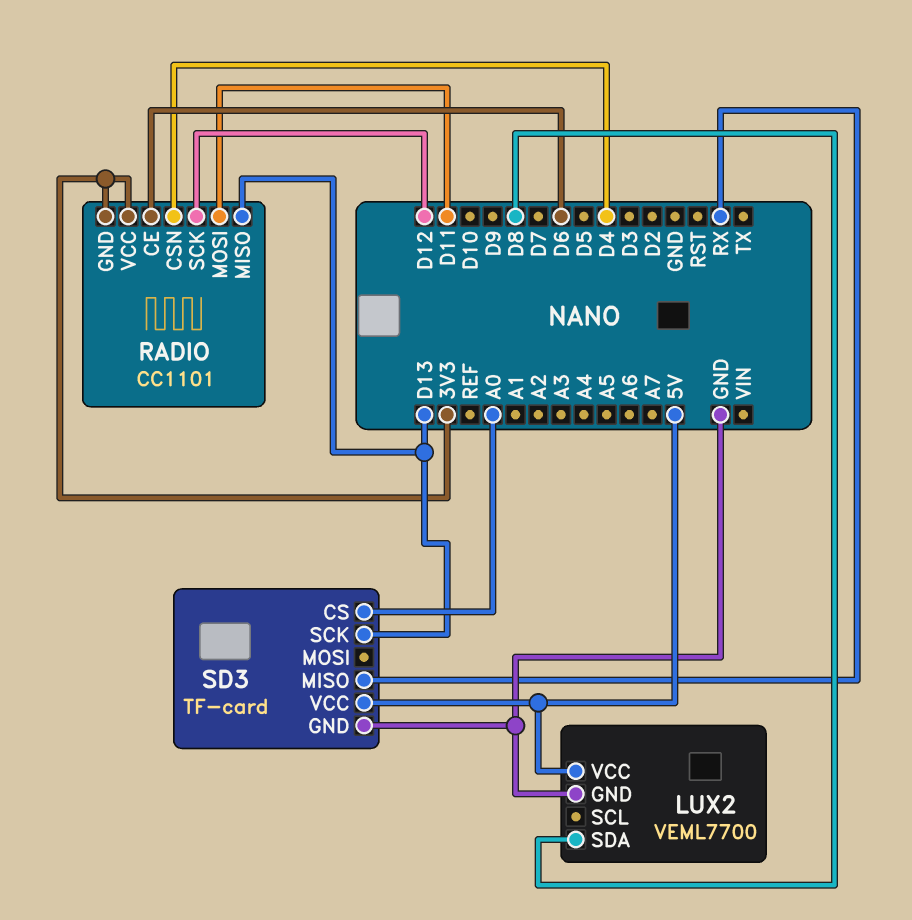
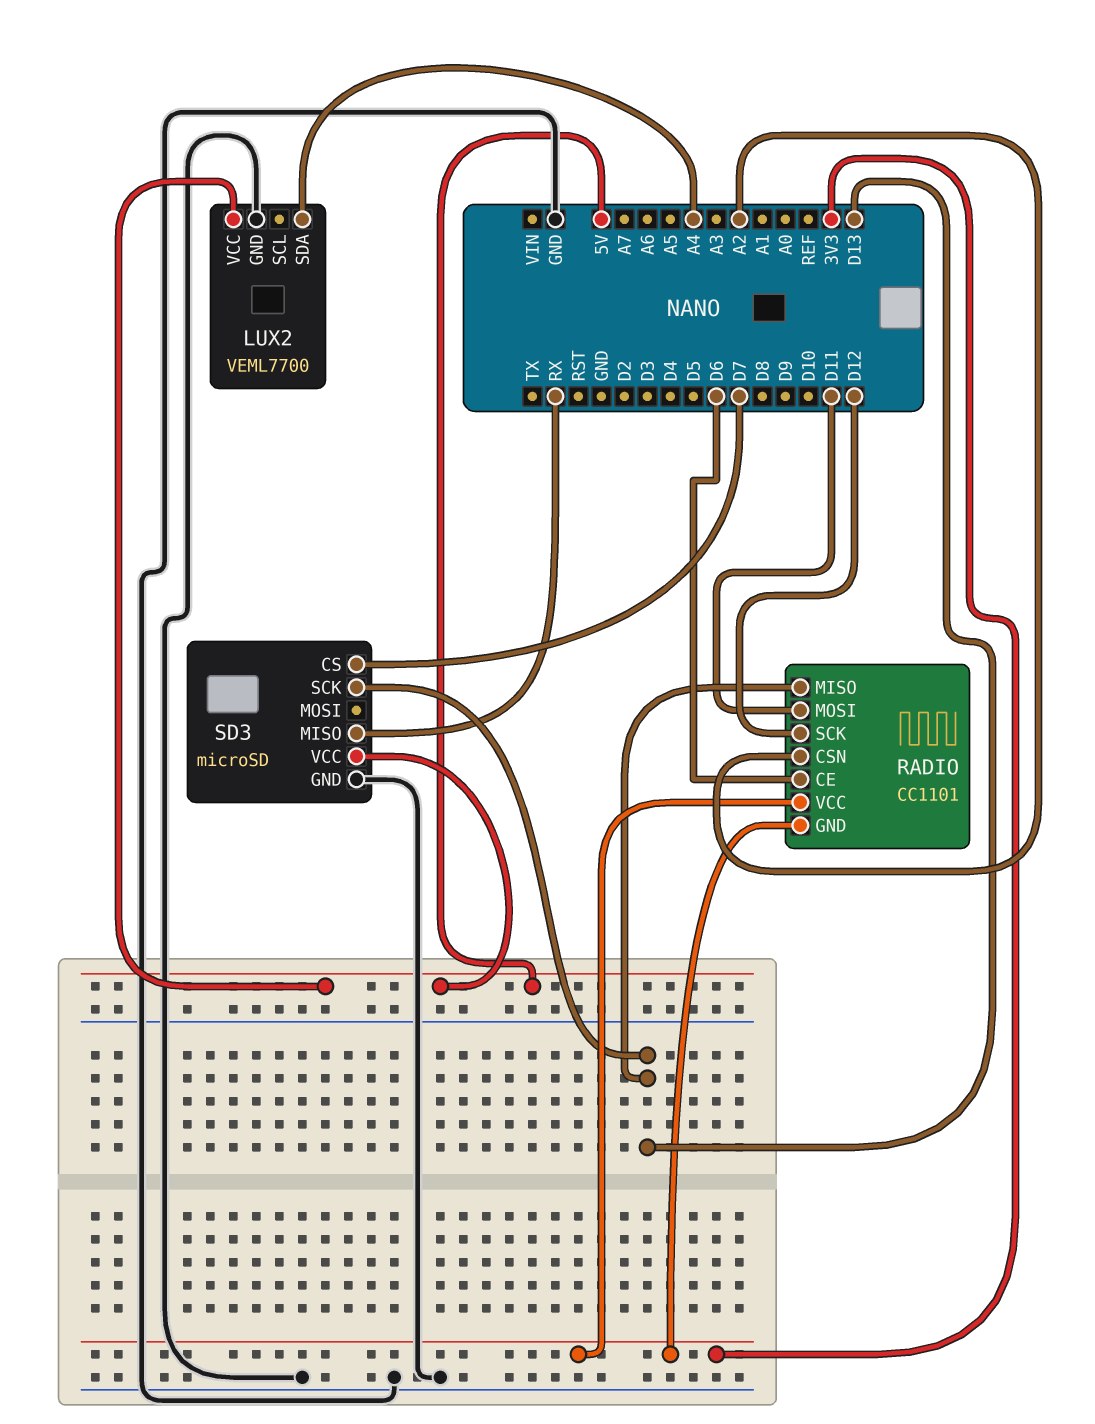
LUX2 pin SDA: D8 -> A4
RADIO pin CSN: D4 -> A2
SD3: TF-card -> microSD
SD3 pin CS: A0 -> D7

